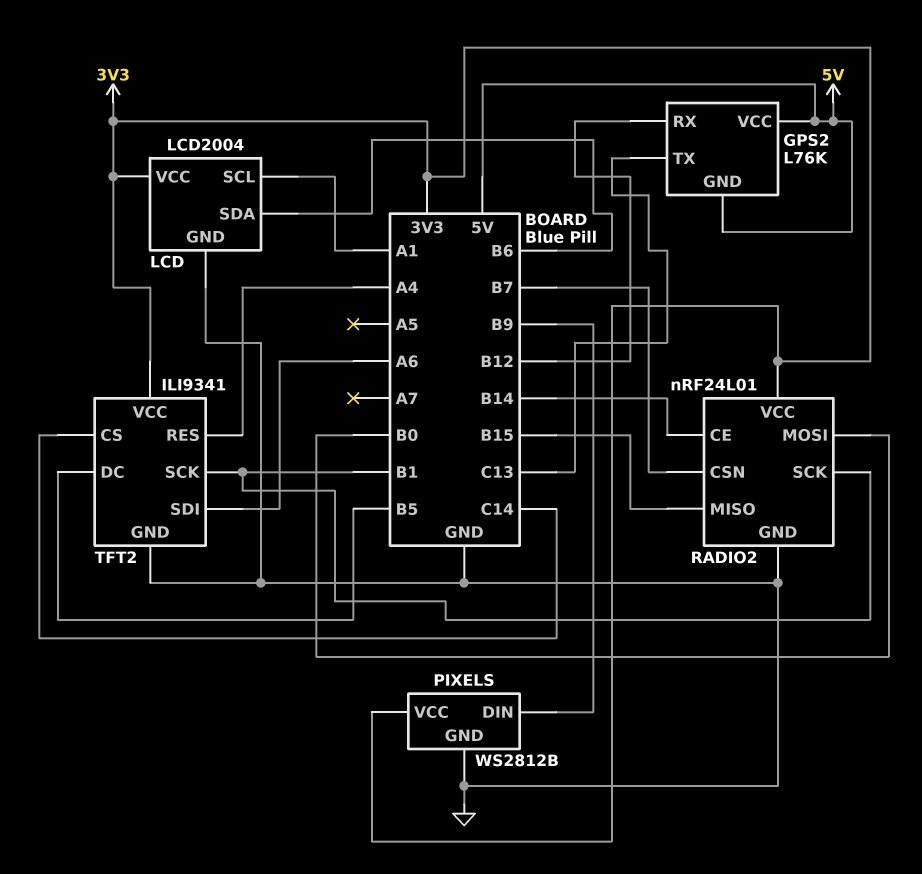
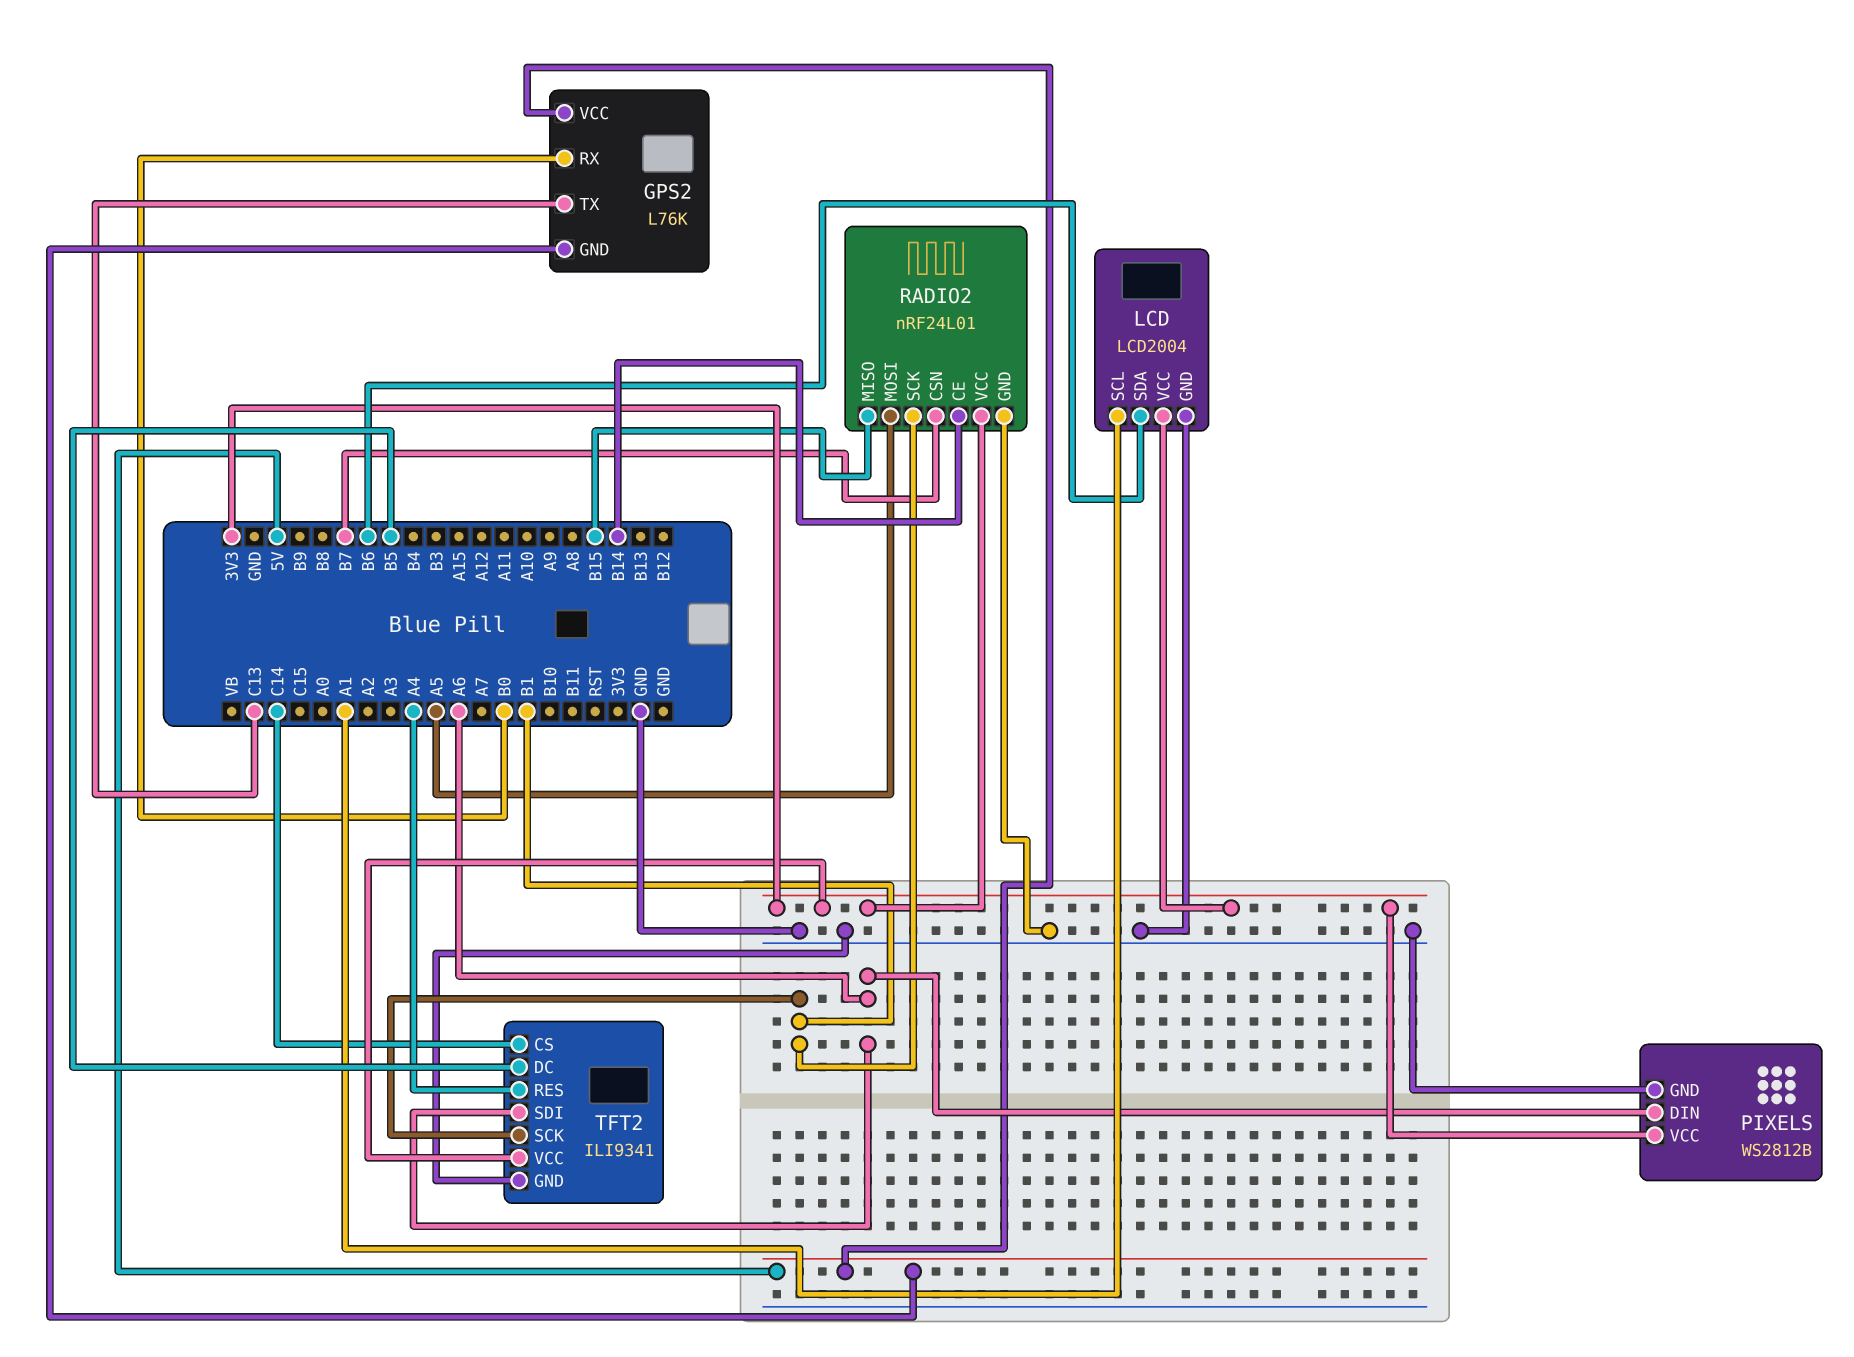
GPS2 pin RX: B12 -> B0
PIXELS pin DIN: B9 -> A6
RADIO2 pin MOSI: B0 -> A5

